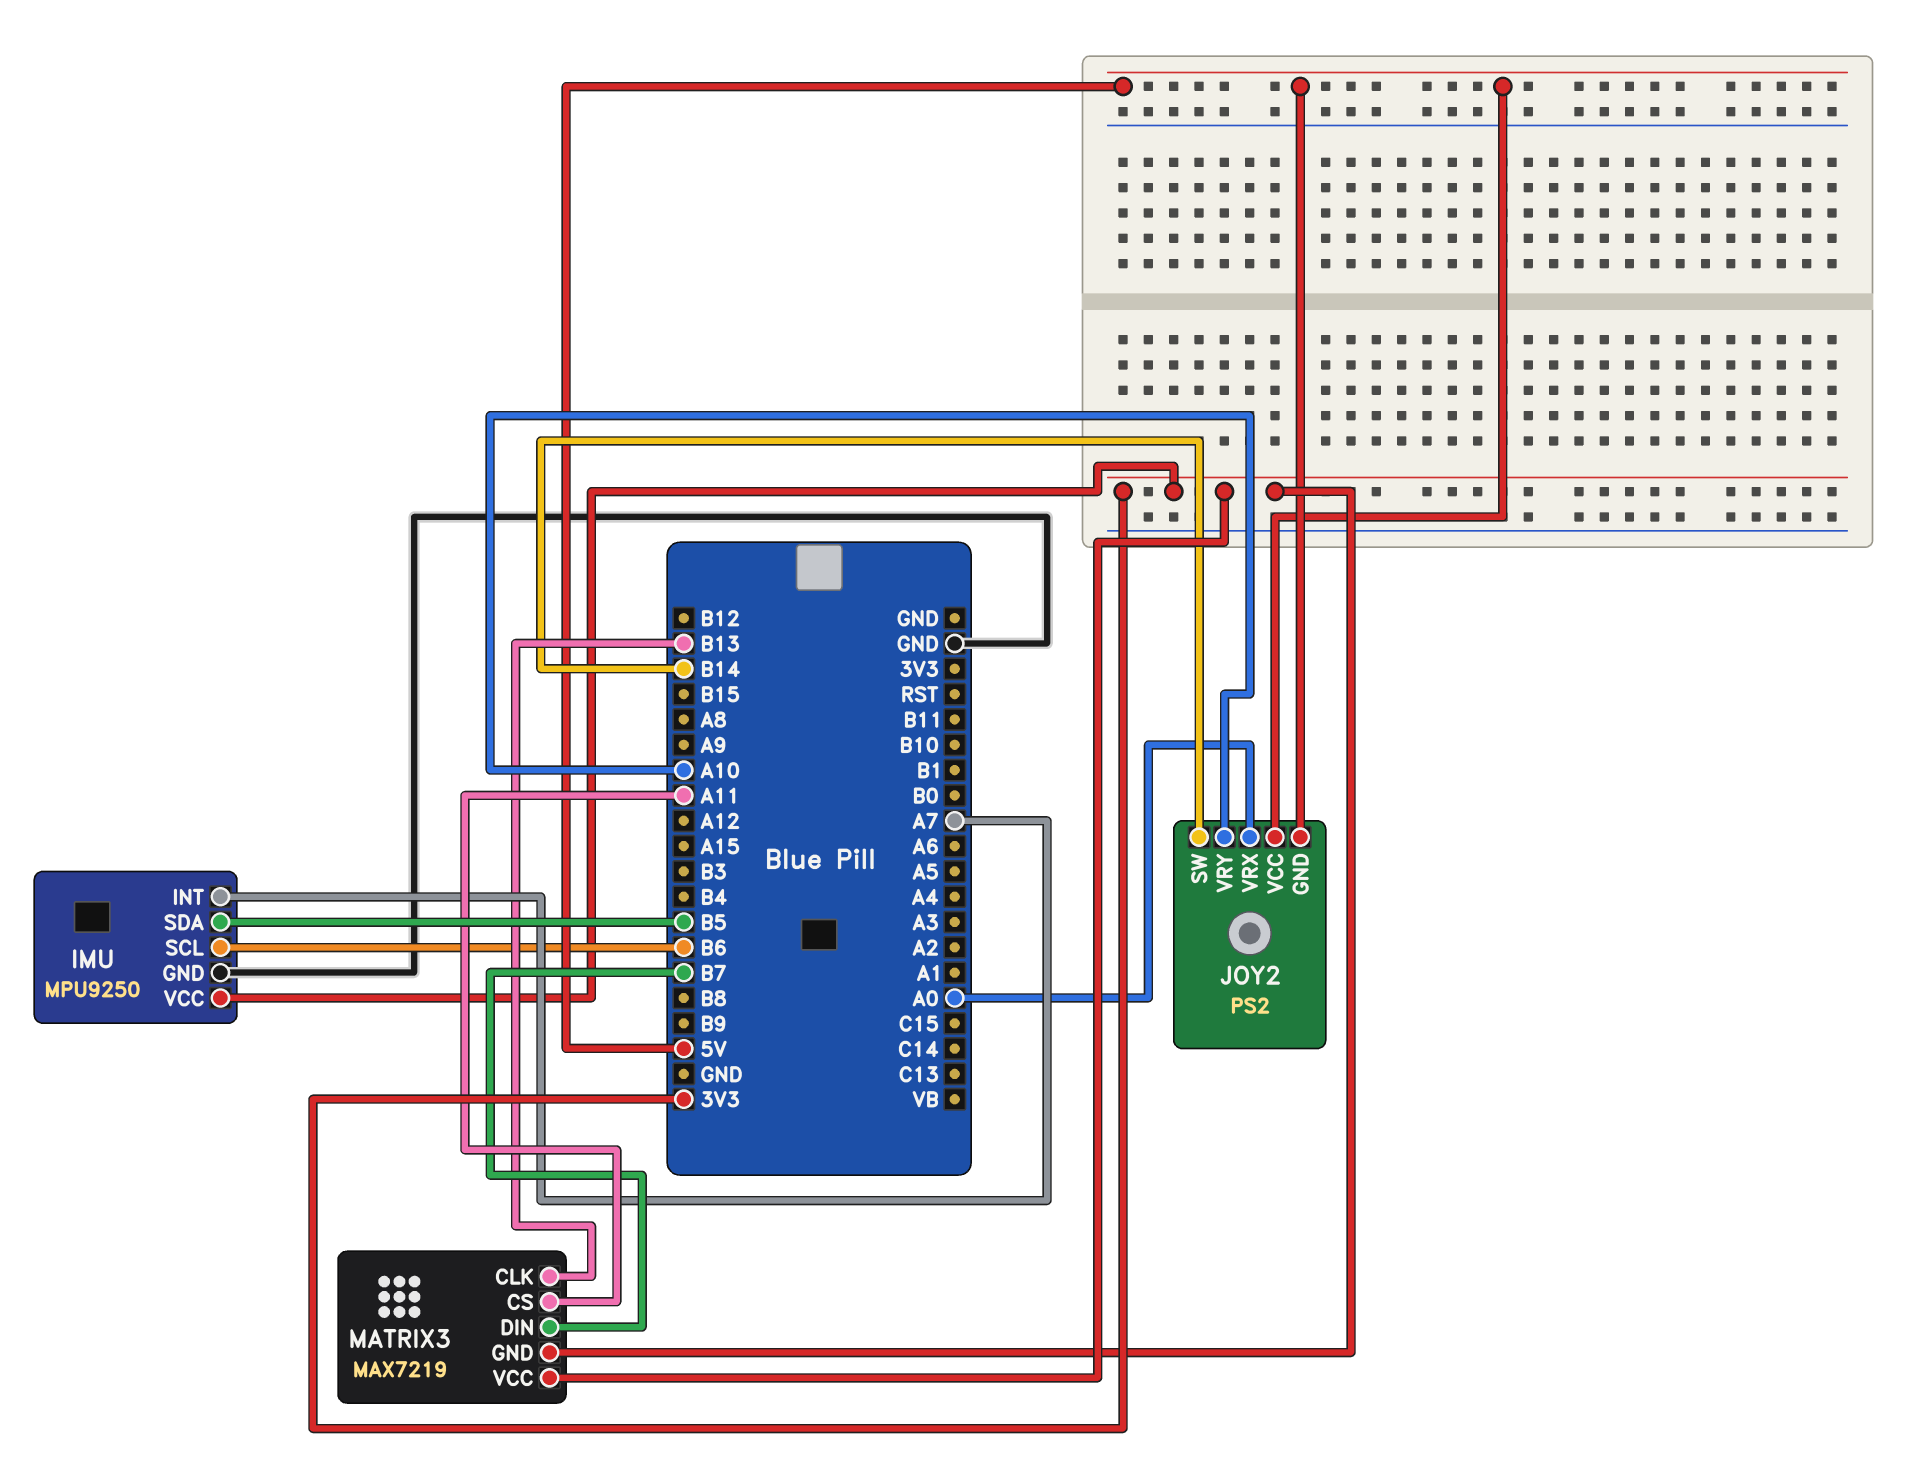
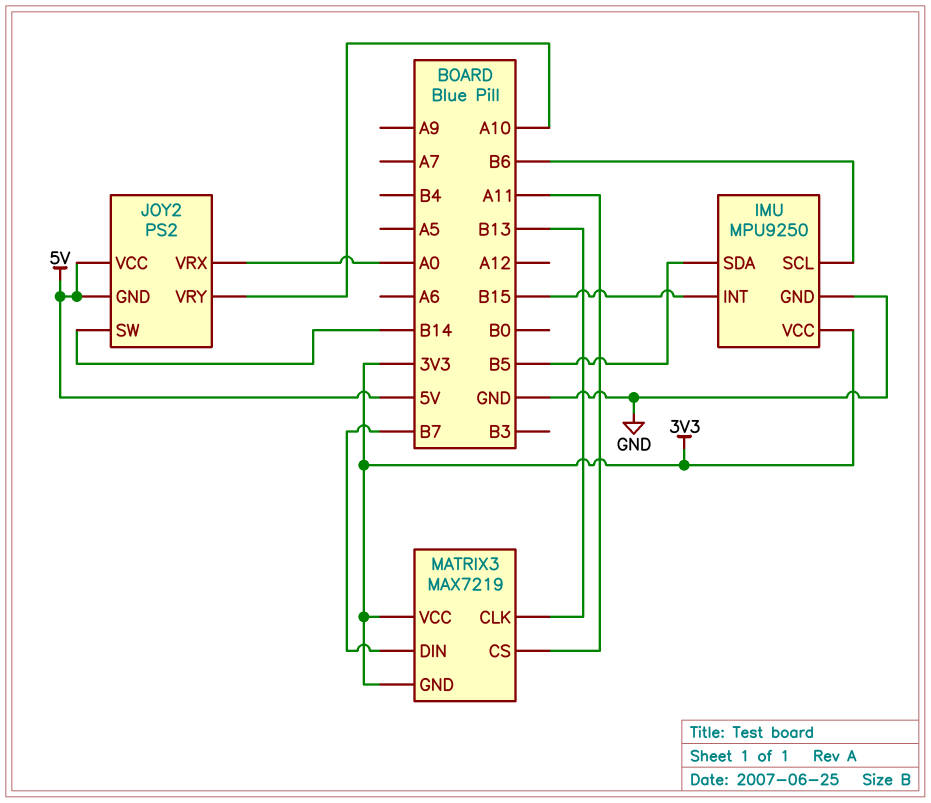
IMU pin INT: A7 -> B15

